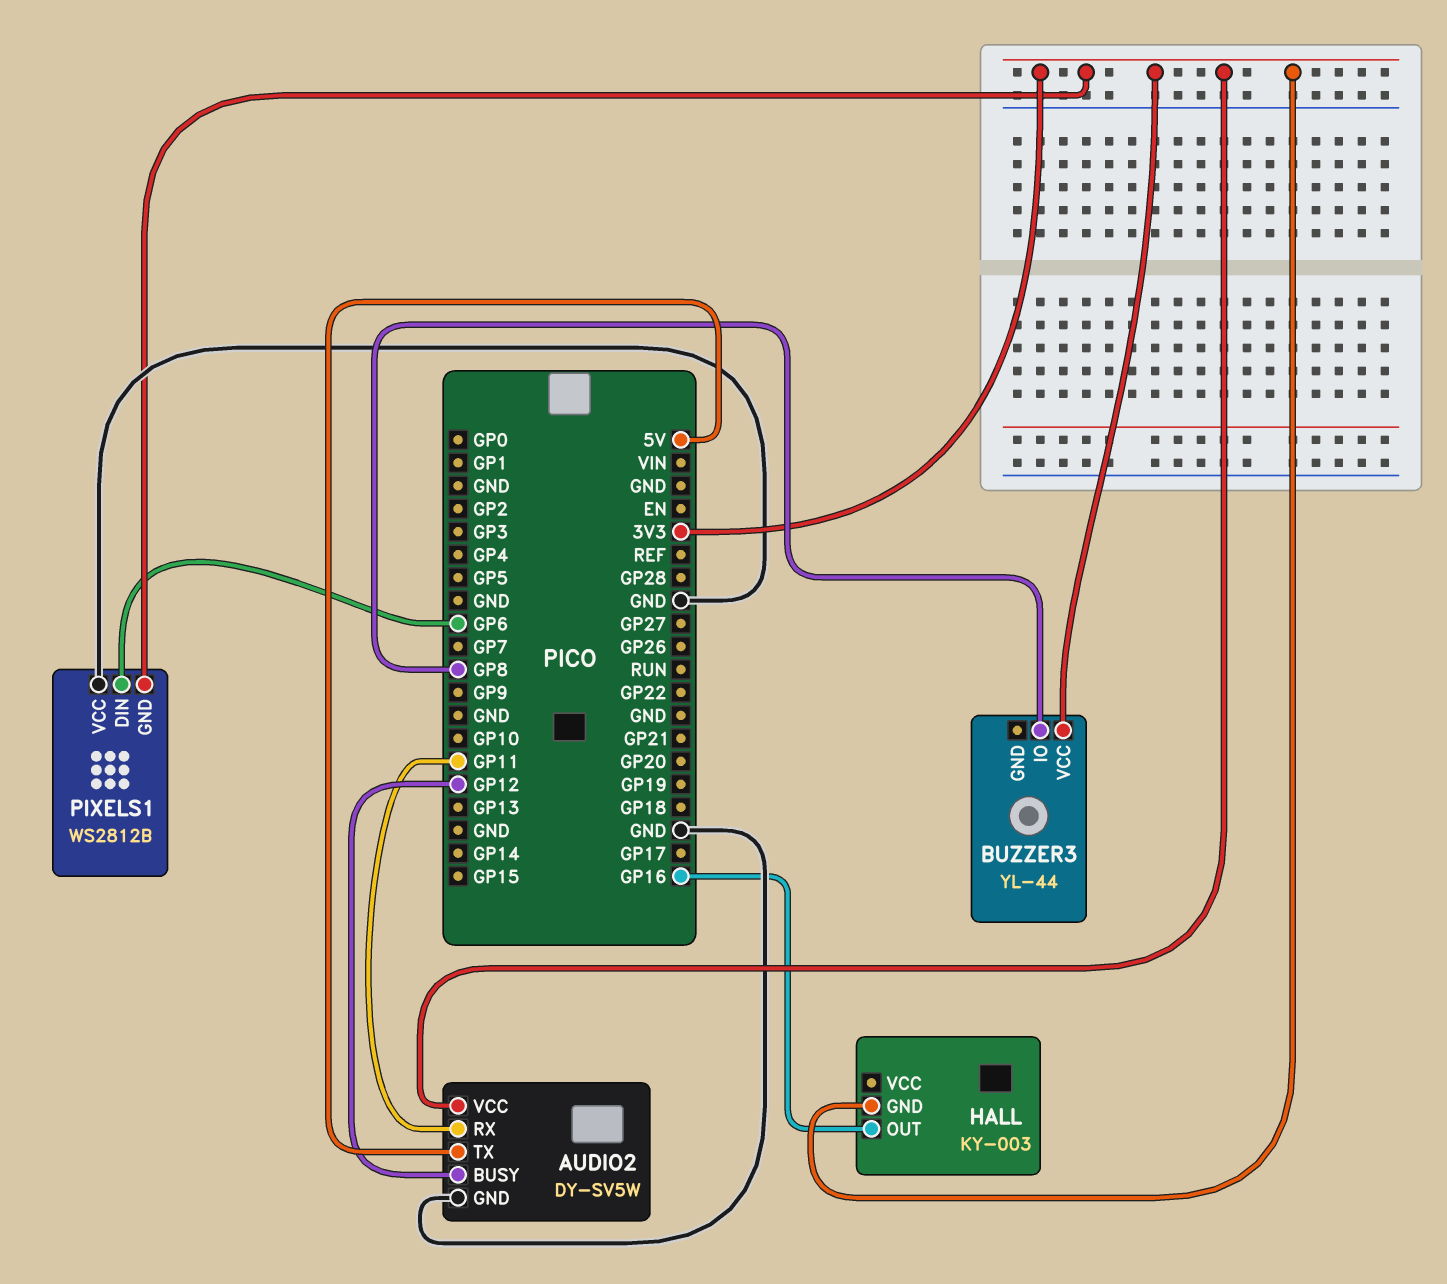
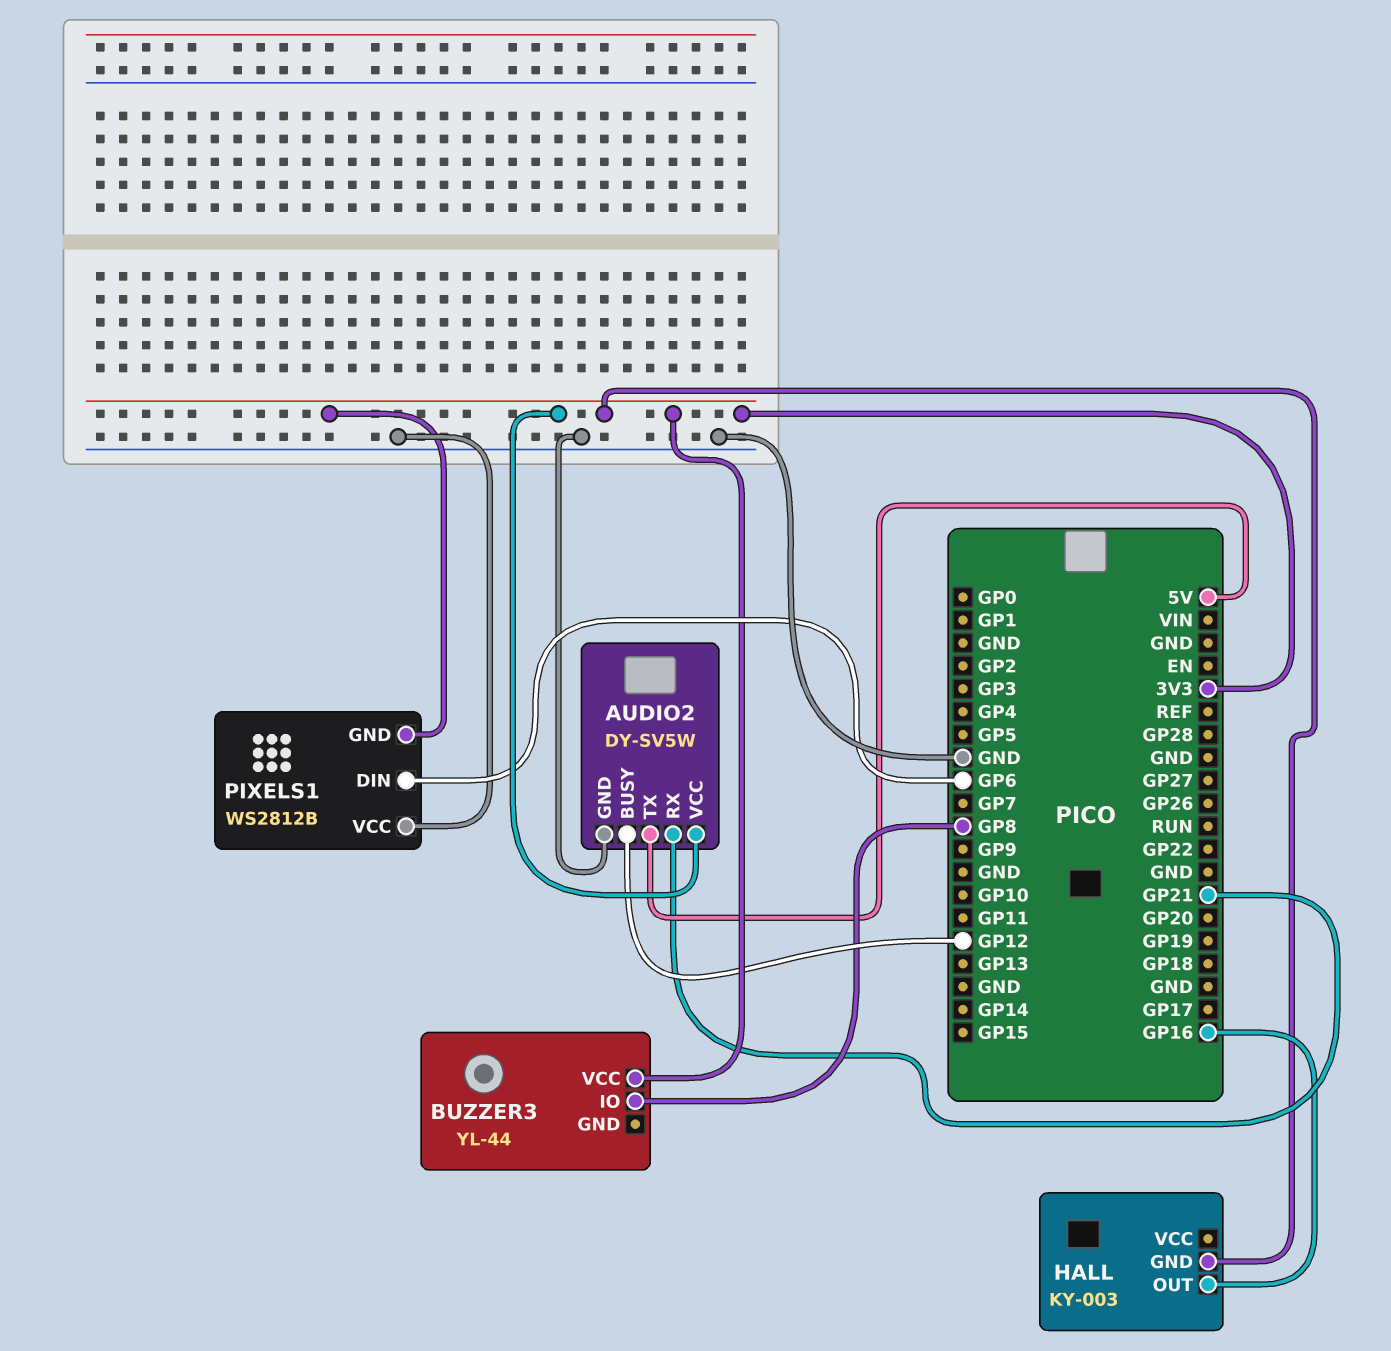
AUDIO2 pin RX: GP11 -> GP21

